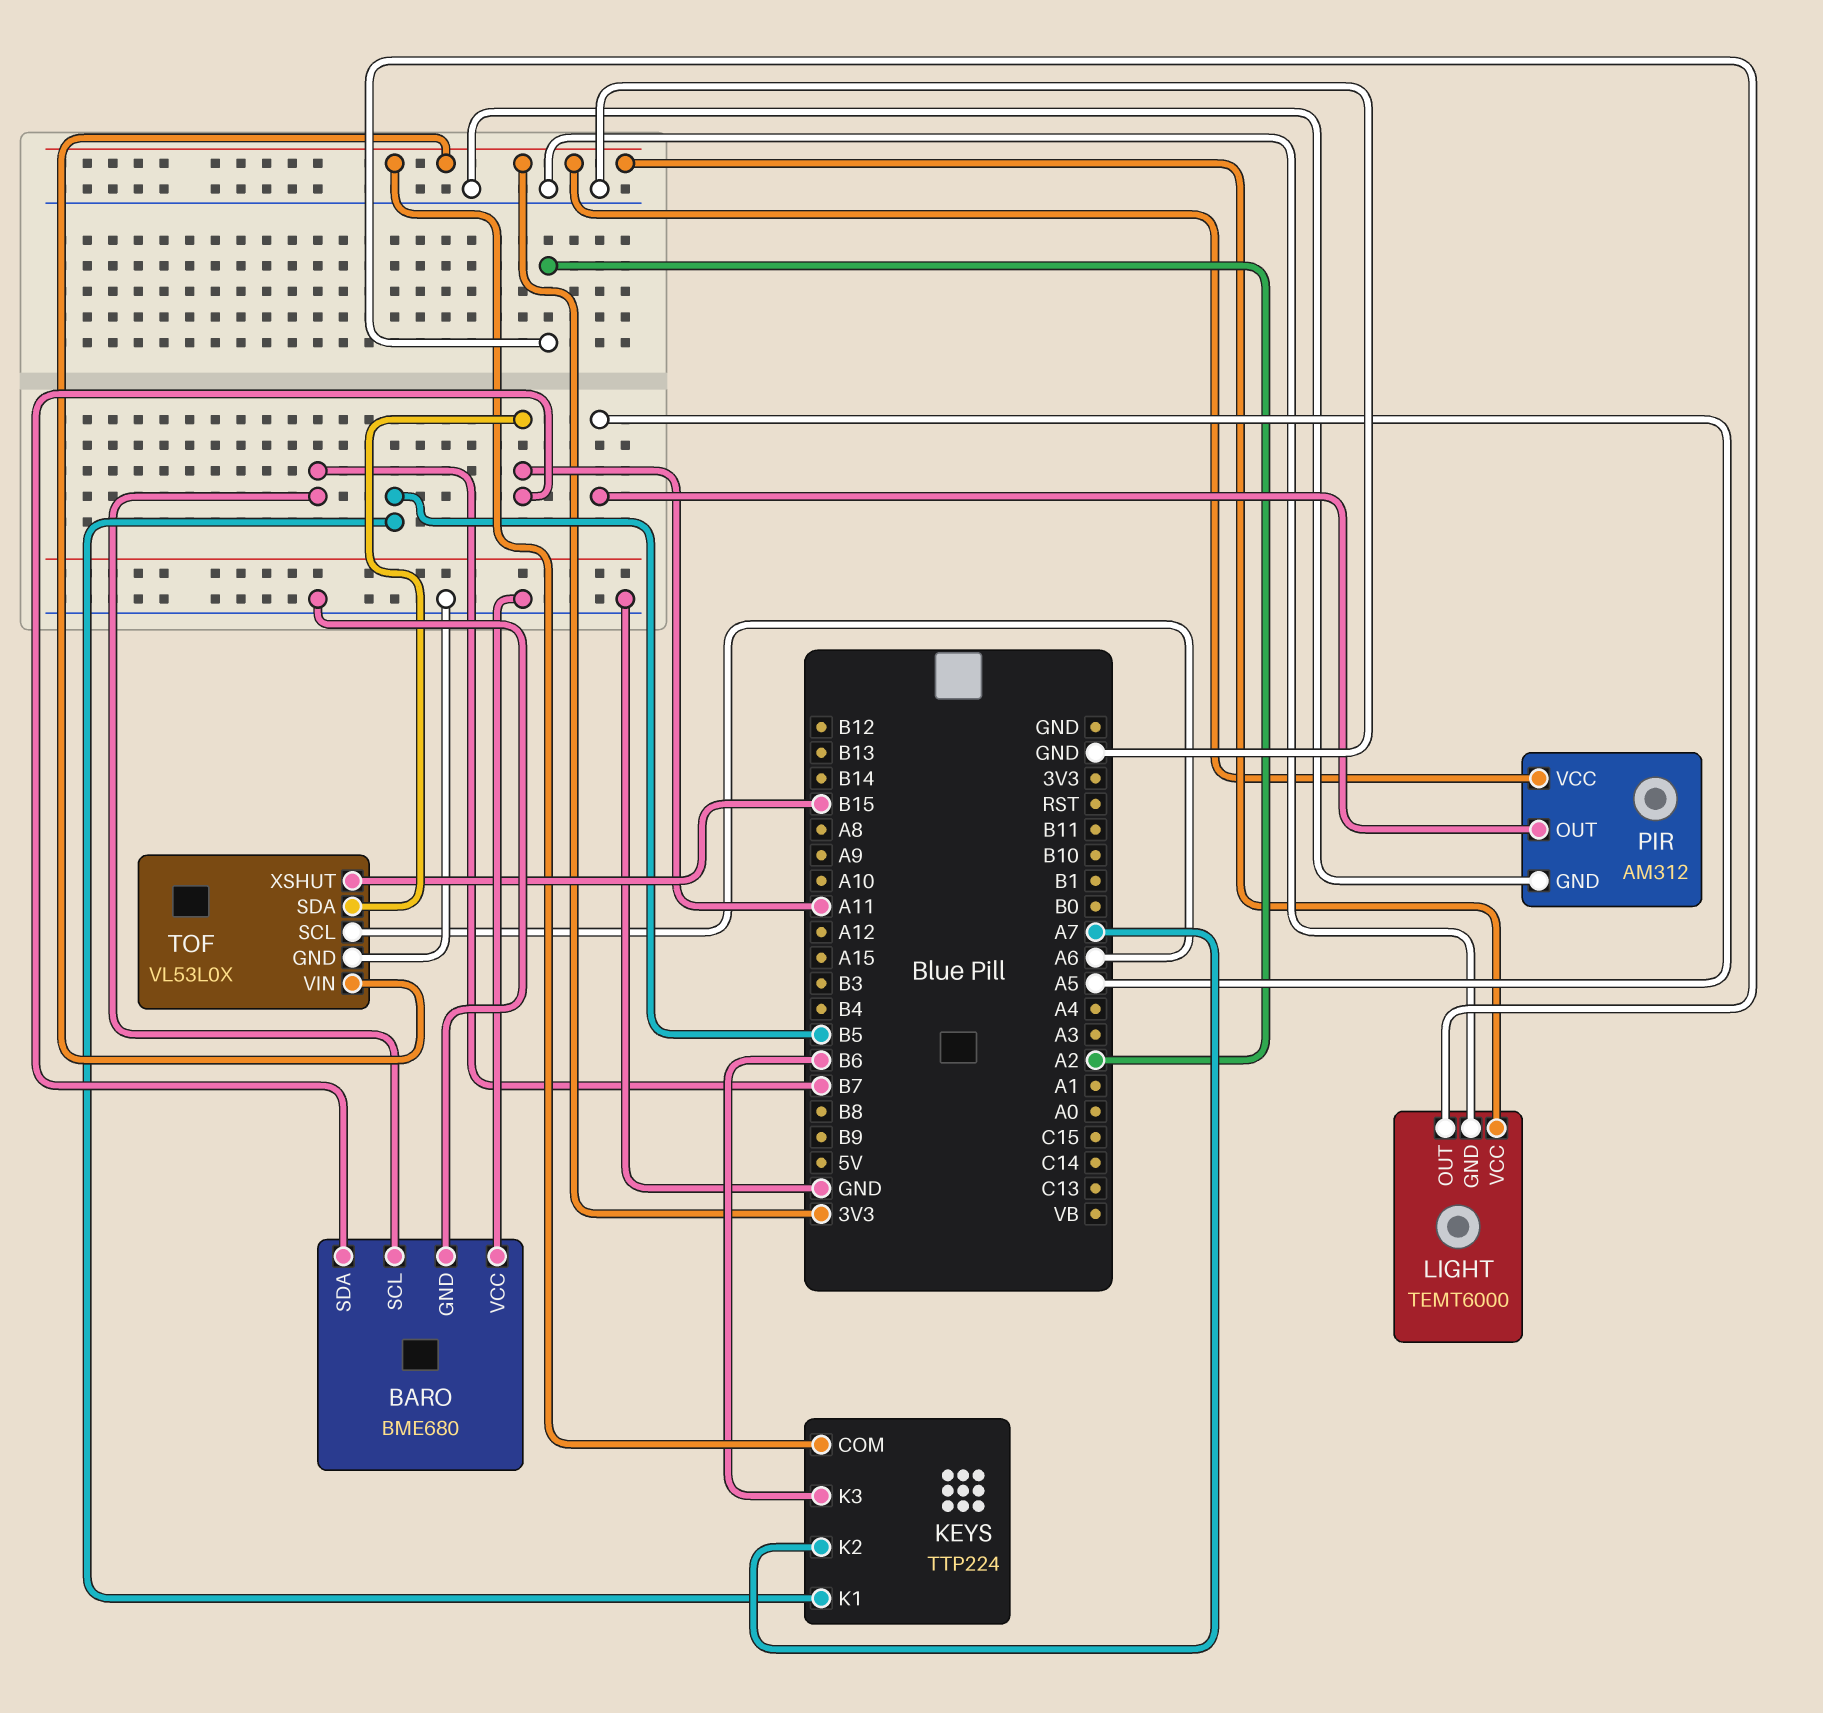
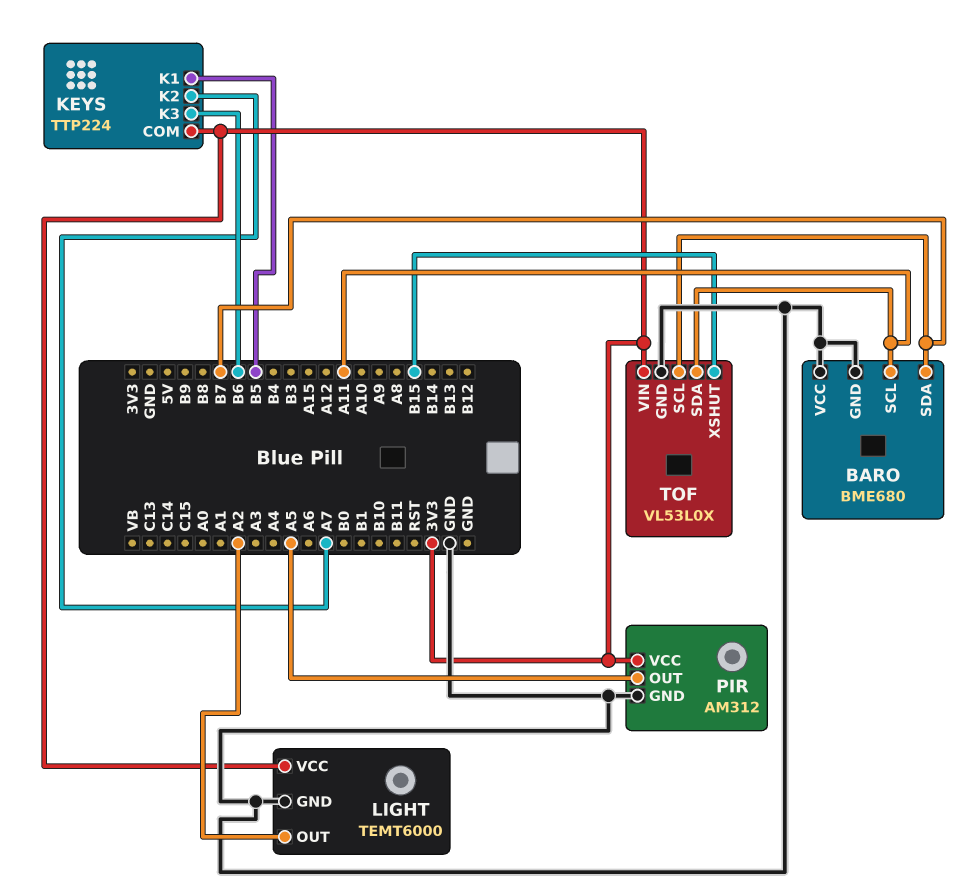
BARO pin SCL: B7 -> A11
BARO pin SDA: A11 -> B7
TOF pin SCL: A6 -> B7

